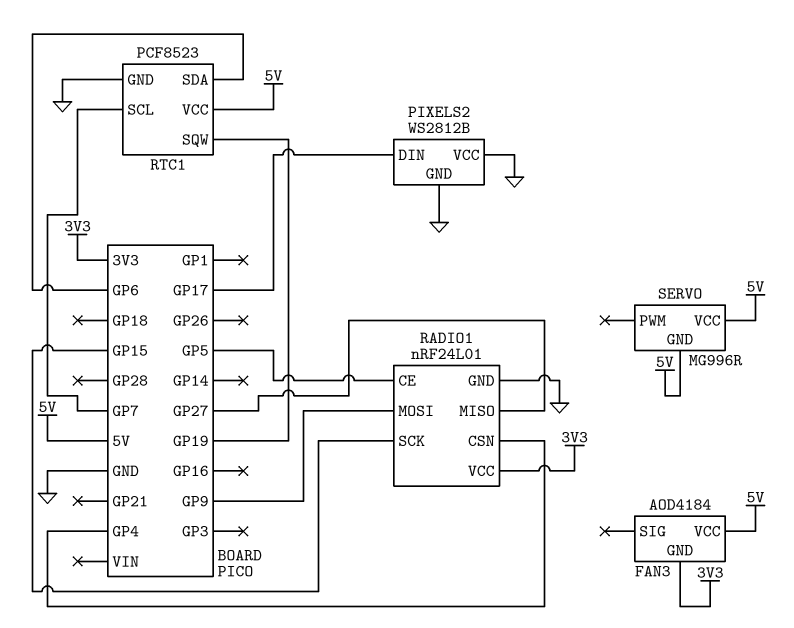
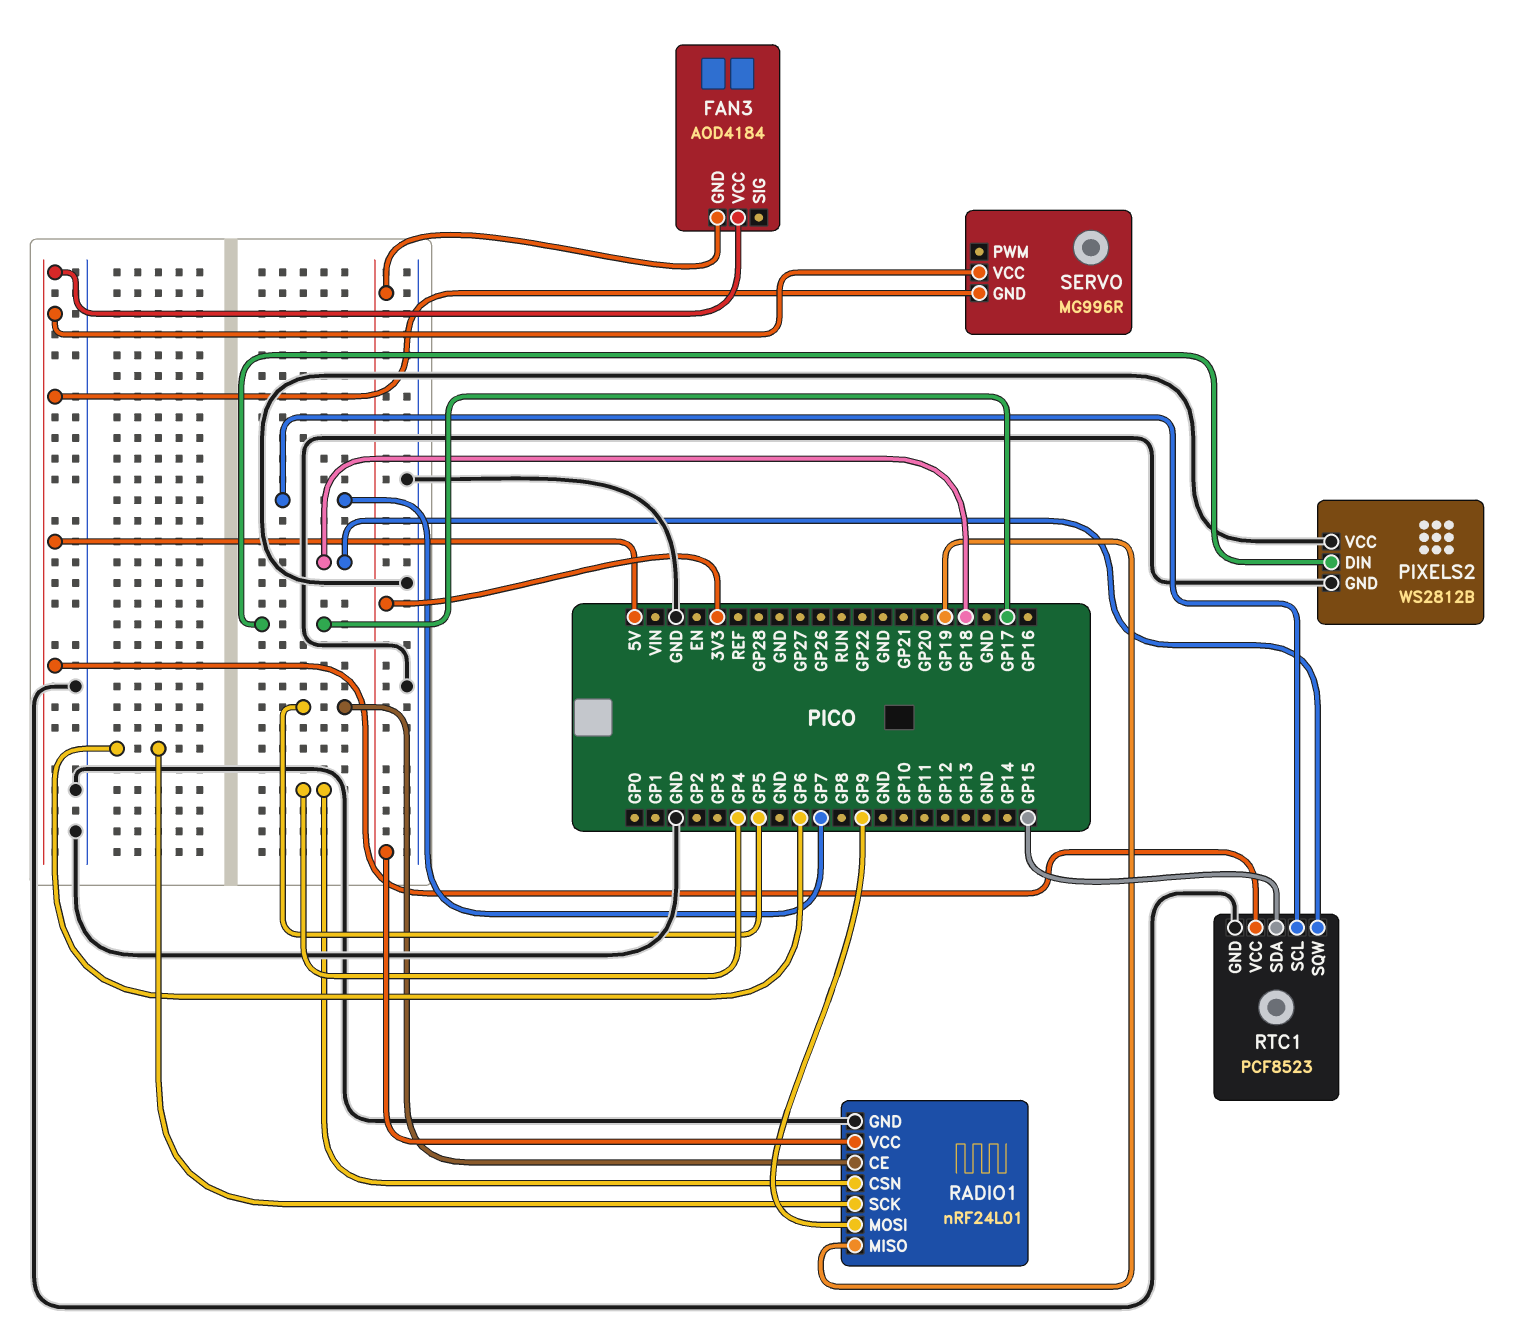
RADIO1 pin MISO: GP27 -> GP19
RADIO1 pin SCK: GP15 -> GP6
RTC1 pin SDA: GP6 -> GP15
RTC1 pin SQW: GP19 -> GP18

